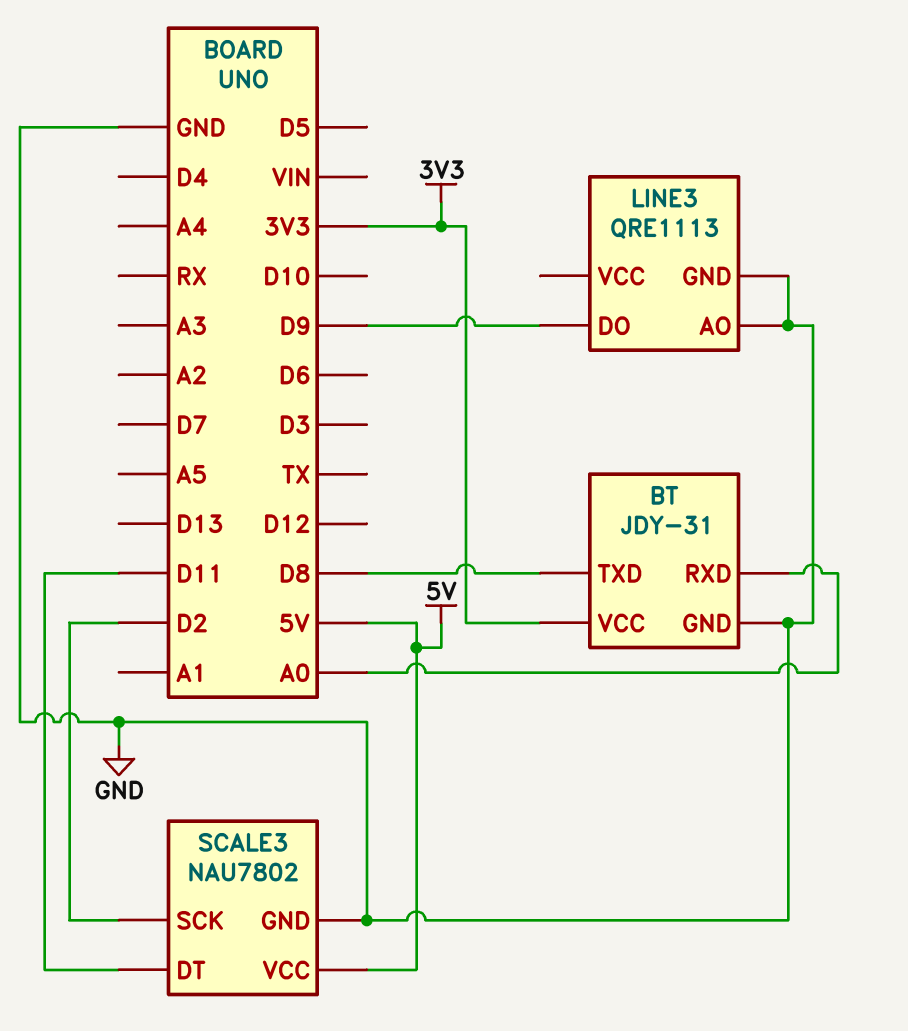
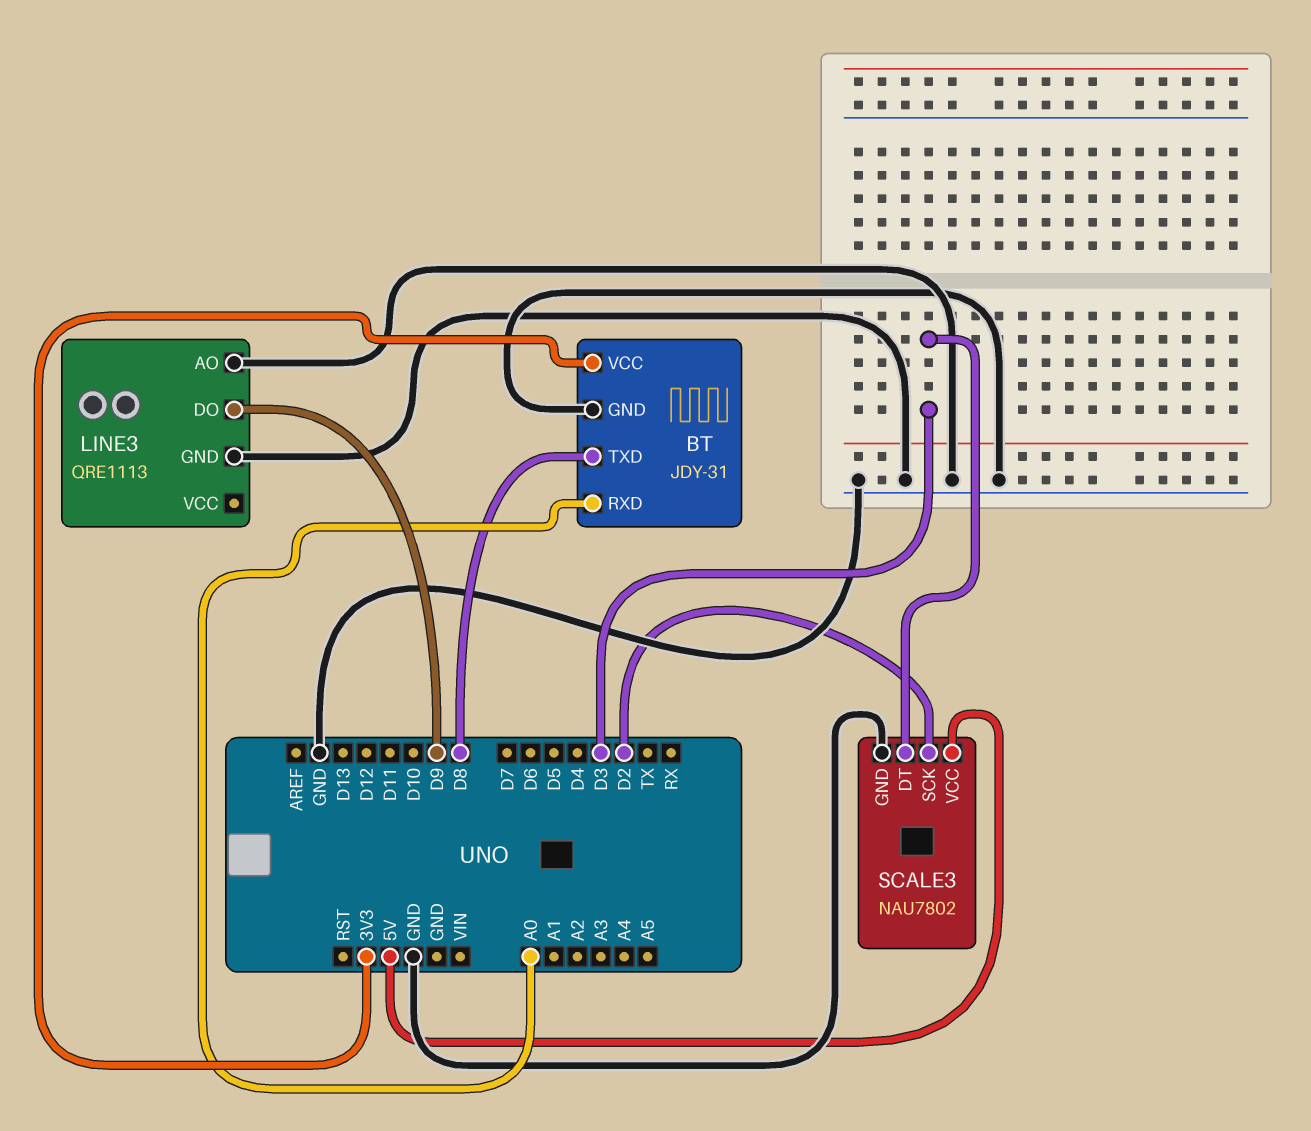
SCALE3 pin DT: D11 -> D3

